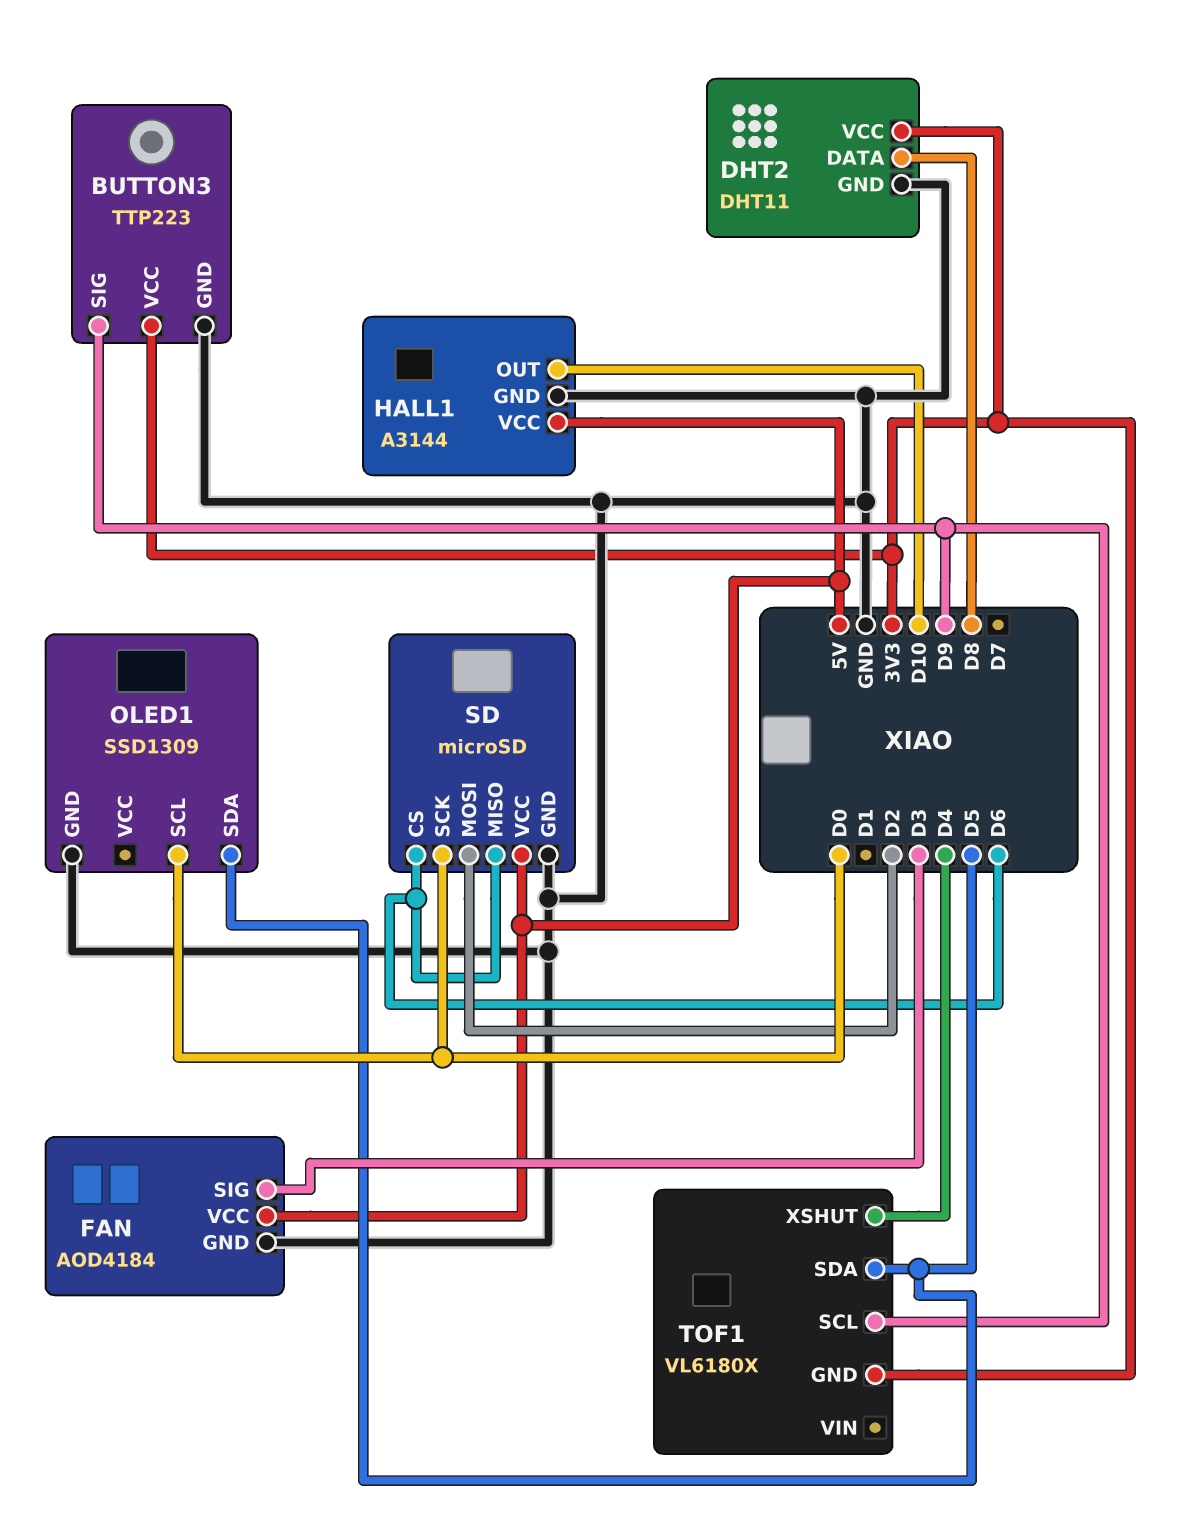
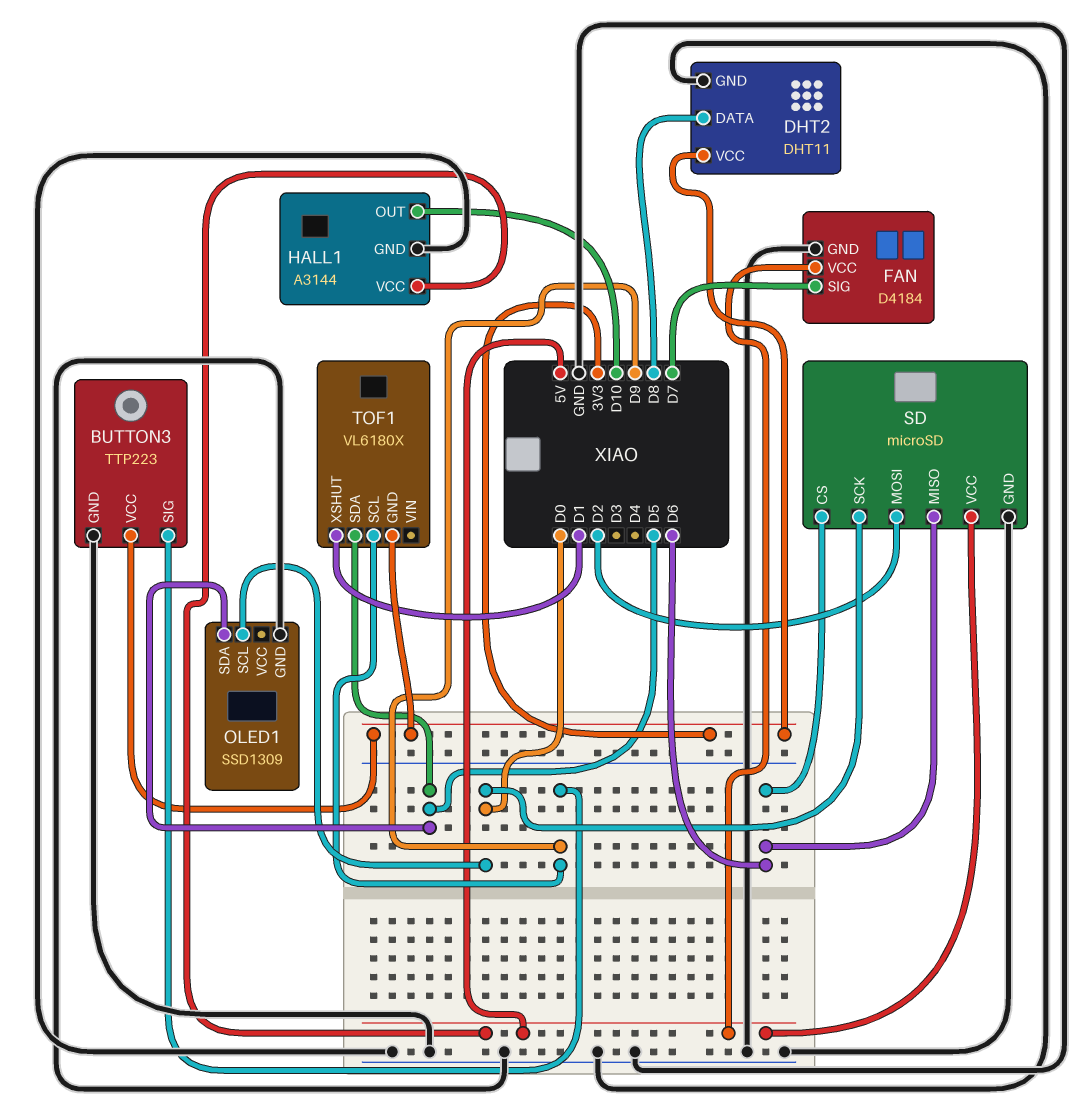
FAN: AOD4184 -> D4184
FAN pin SIG: D3 -> D7
TOF1 pin XSHUT: D4 -> D1

